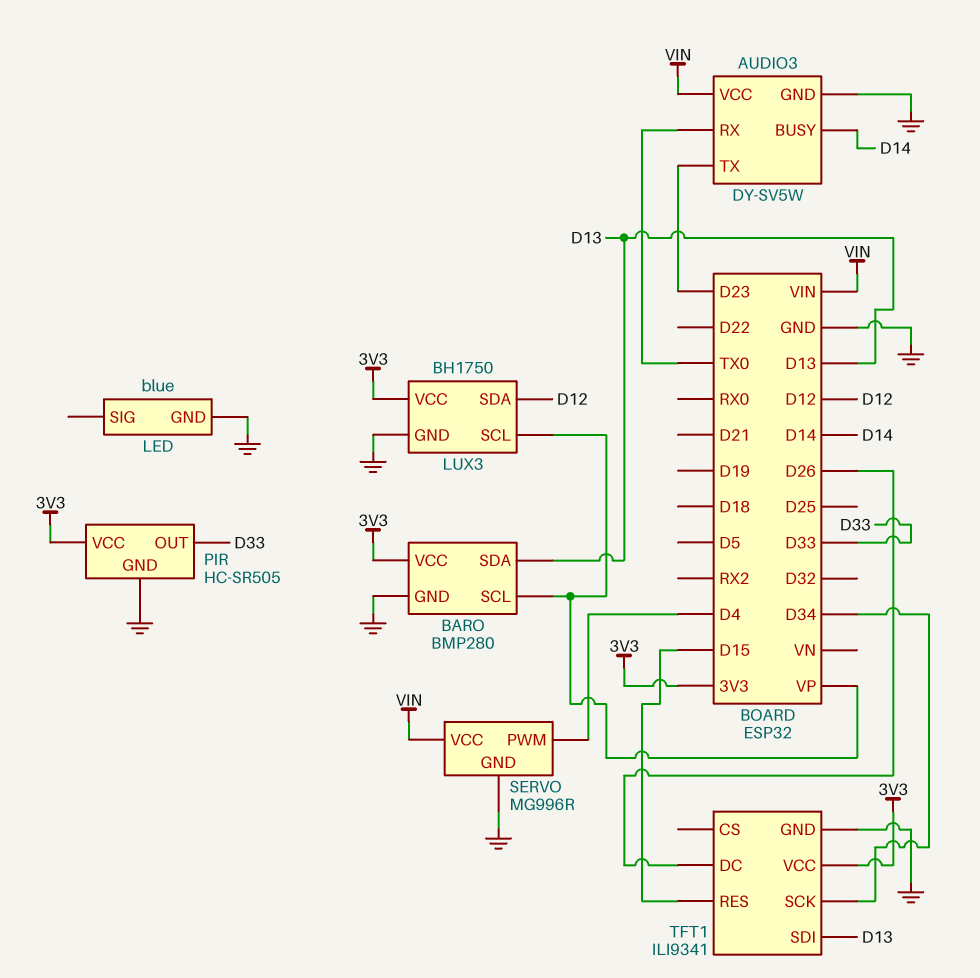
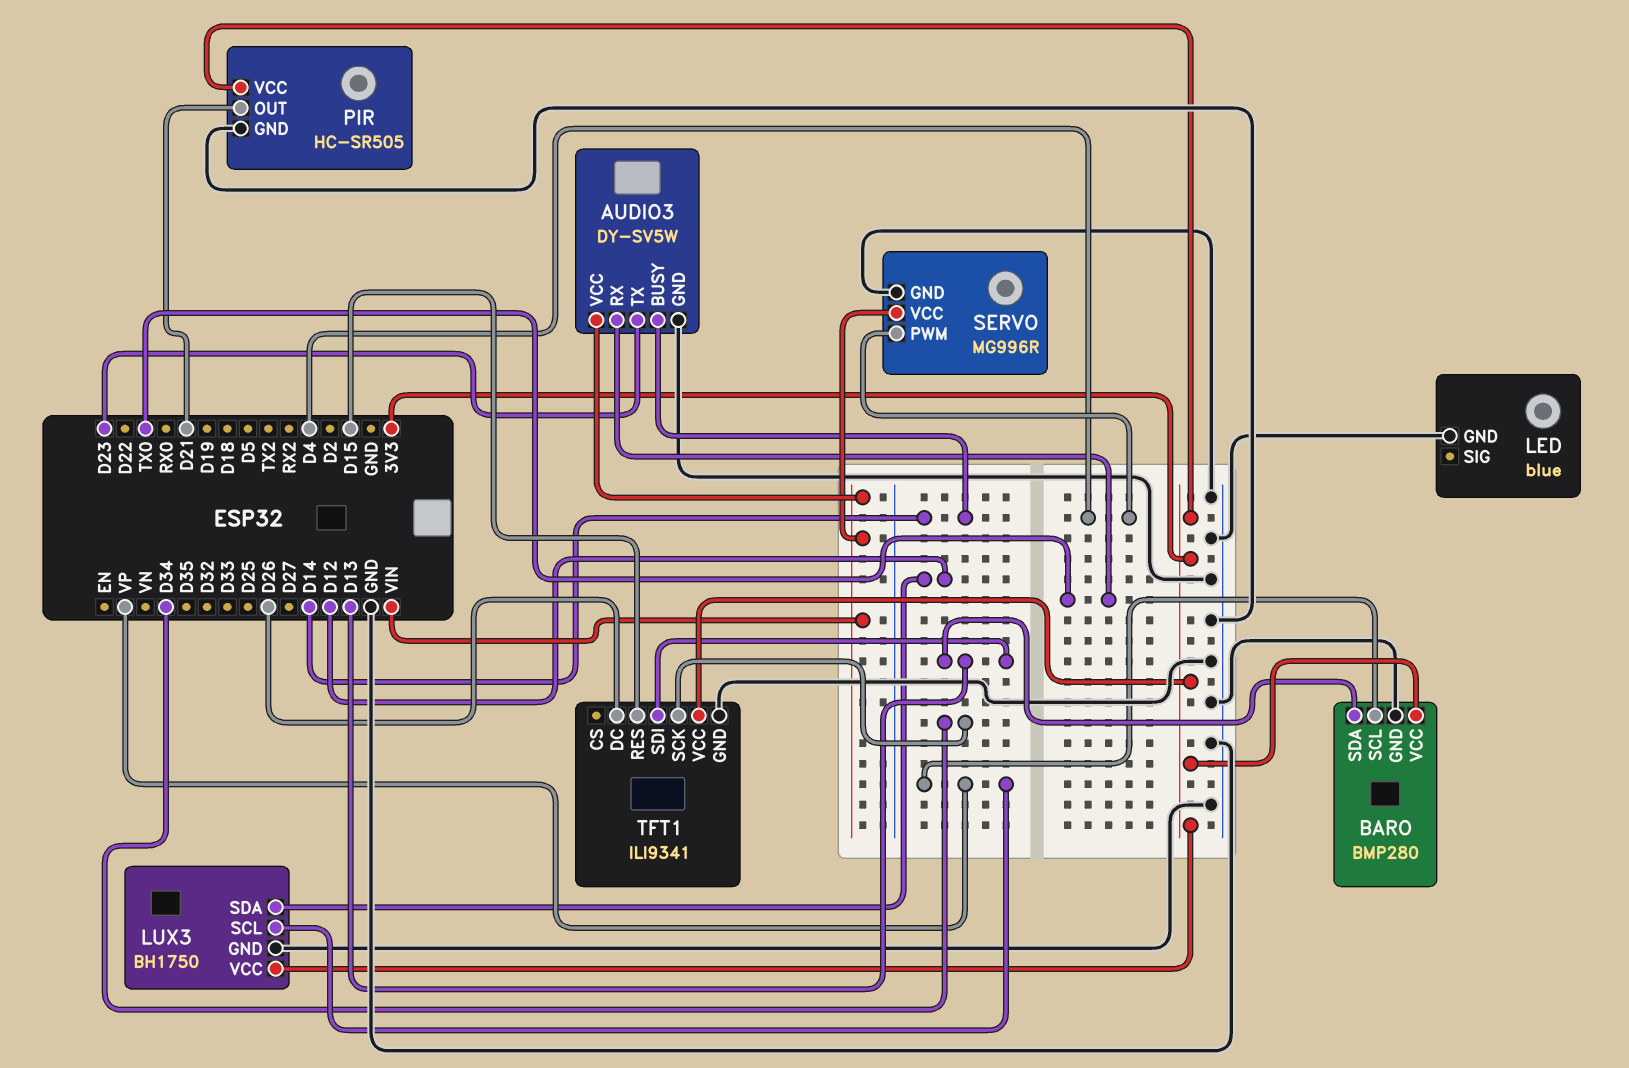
PIR pin OUT: D33 -> D21

